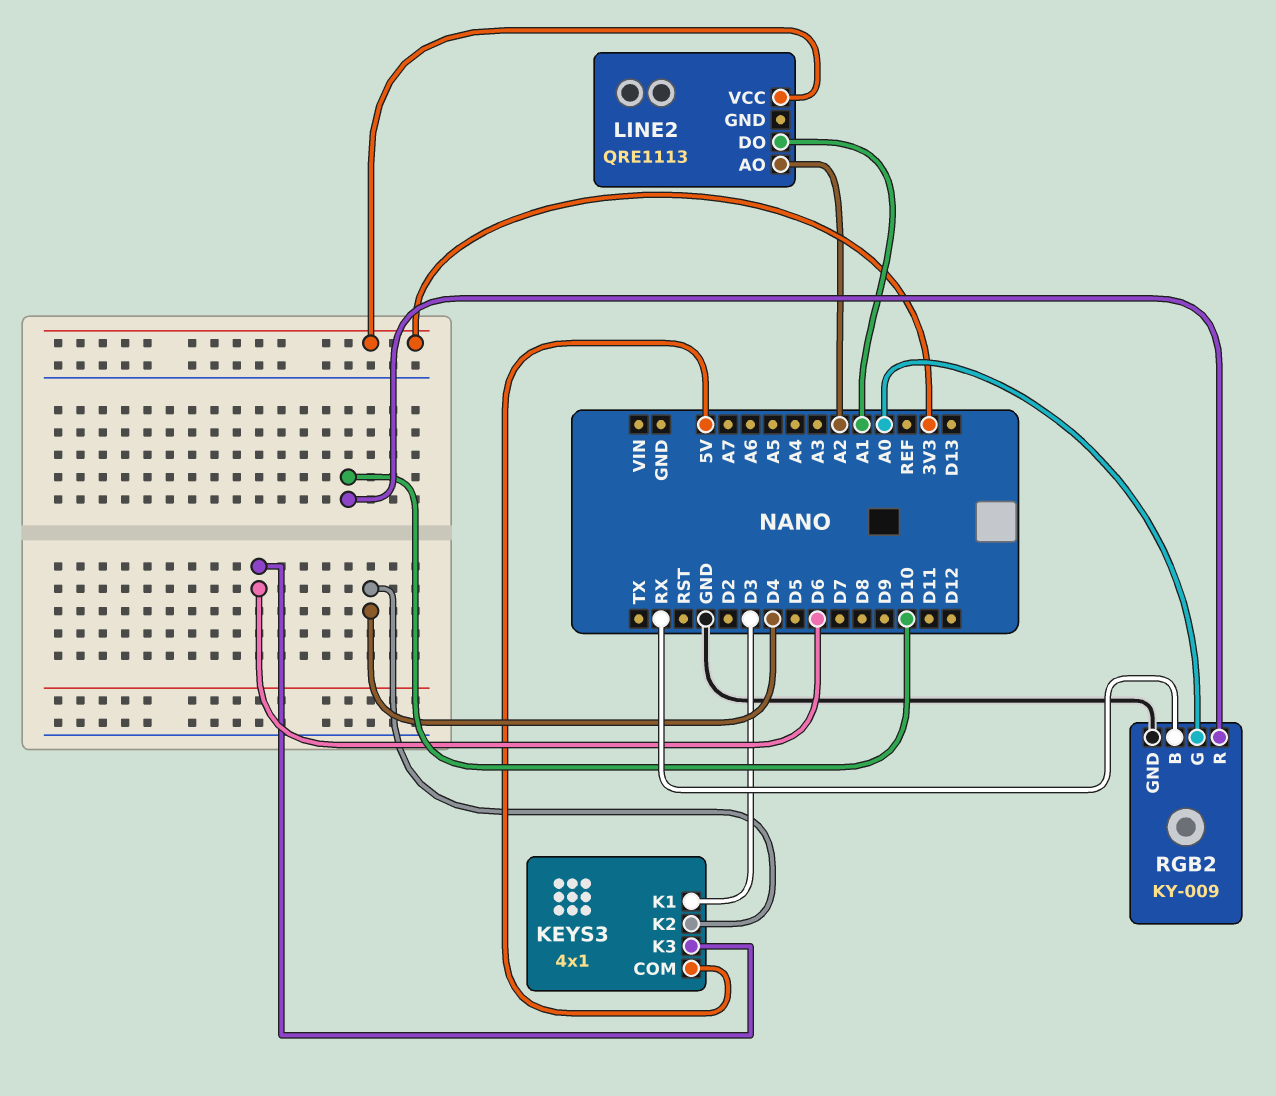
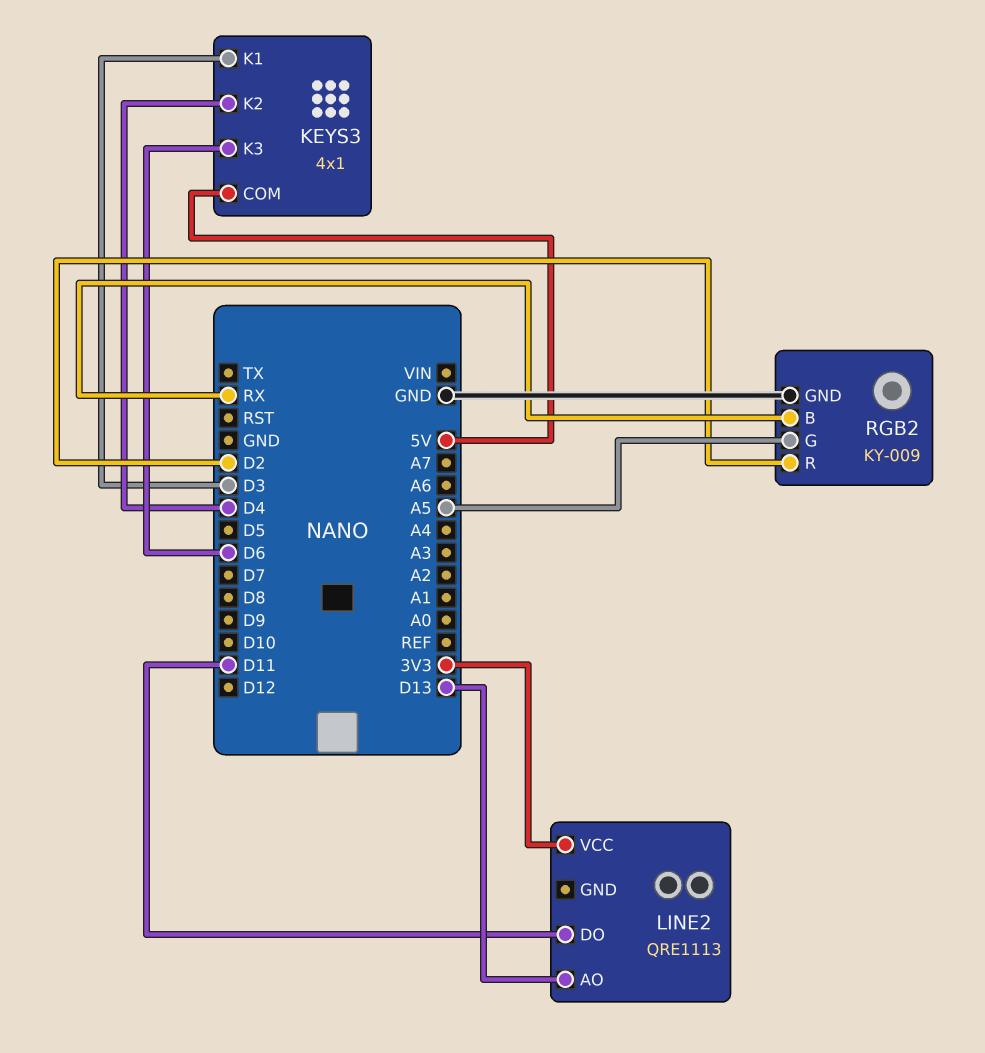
LINE2 pin AO: A2 -> D13
LINE2 pin DO: A1 -> D11
RGB2 pin G: A0 -> A5
RGB2 pin R: D10 -> D2

